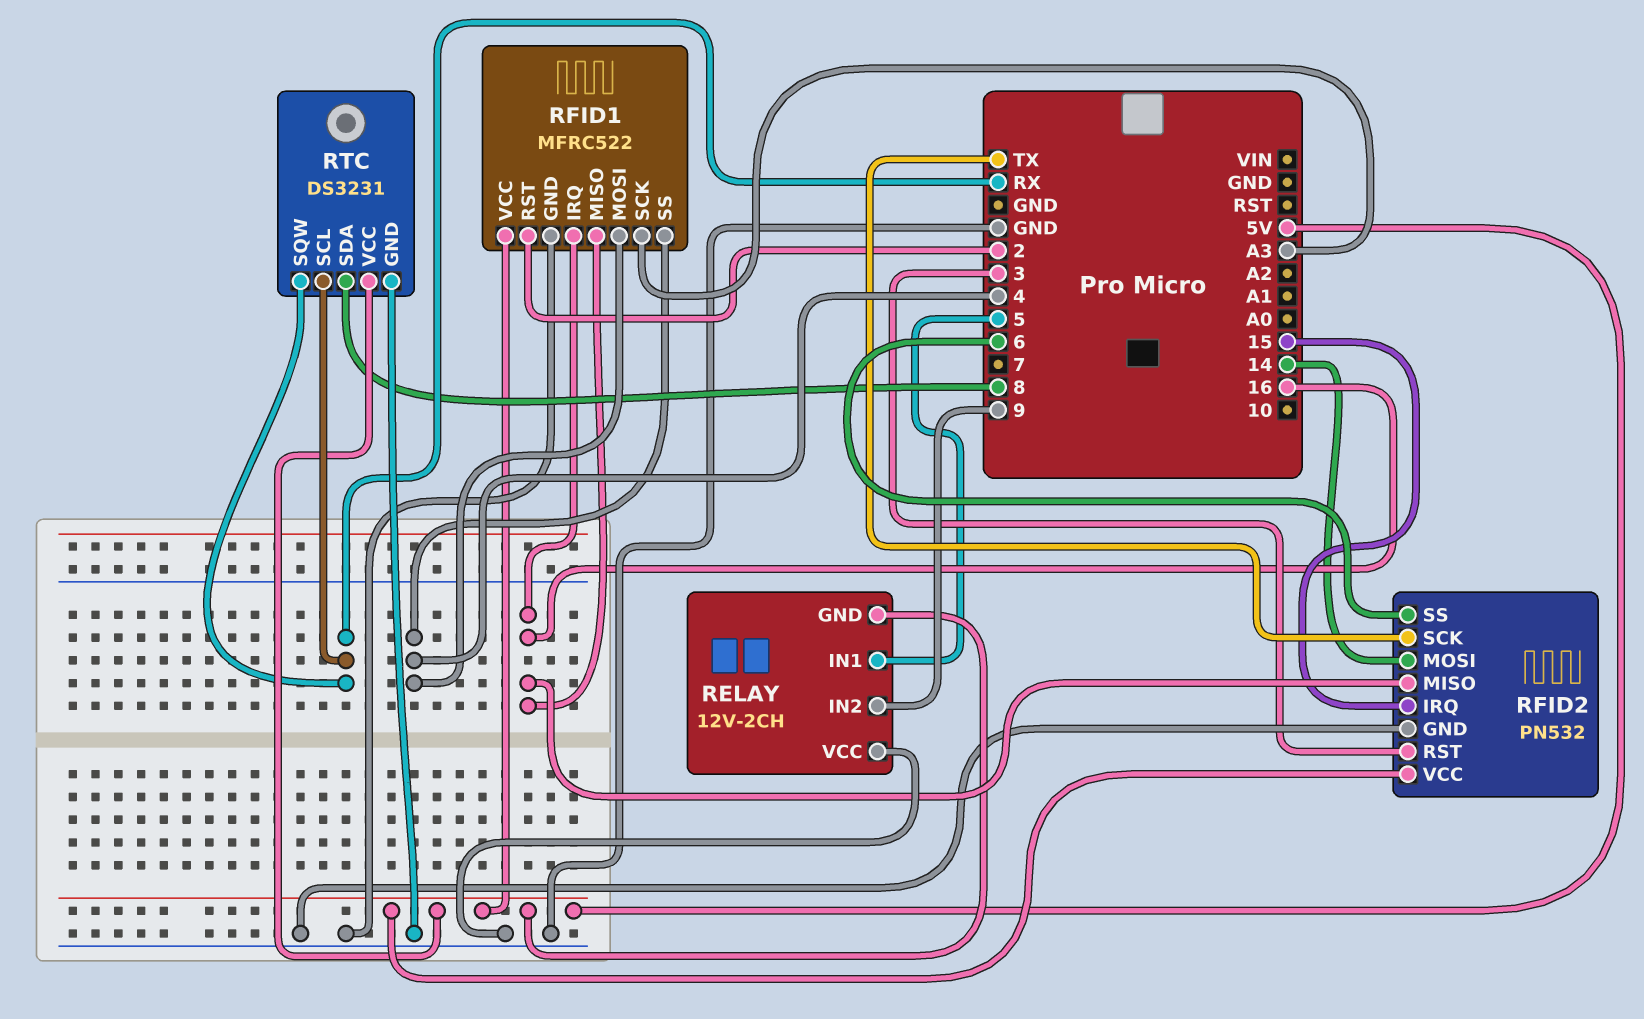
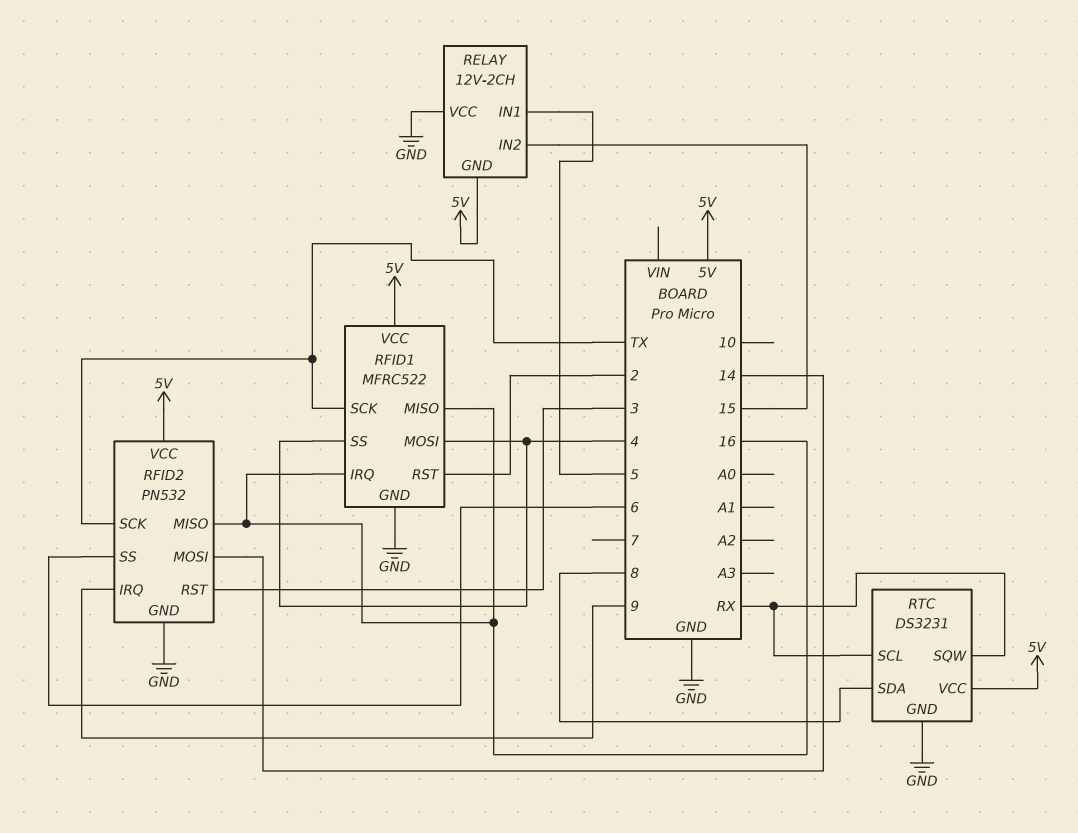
RELAY pin IN2: 9 -> 15
RFID1 pin SCK: A3 -> TX
RFID2 pin IRQ: 15 -> 9

